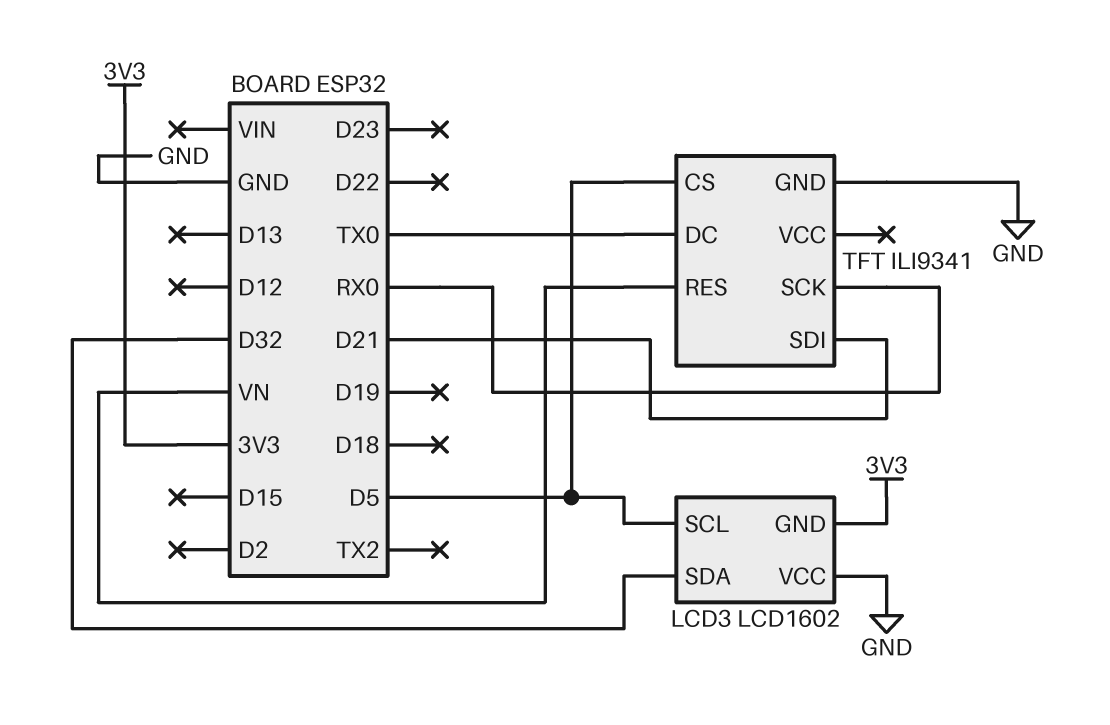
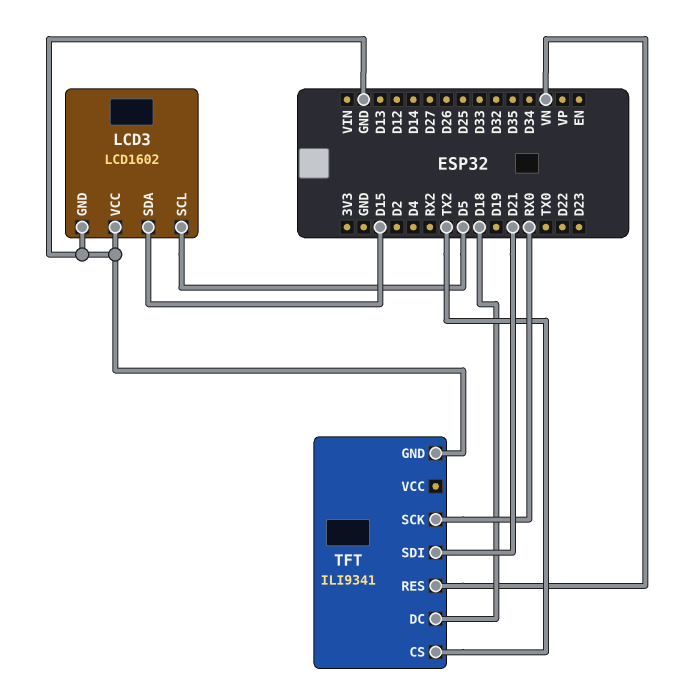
LCD3 pin GND: 3V3 -> GND
LCD3 pin SDA: D32 -> D15
TFT pin CS: D5 -> TX2
TFT pin DC: TX0 -> D18

